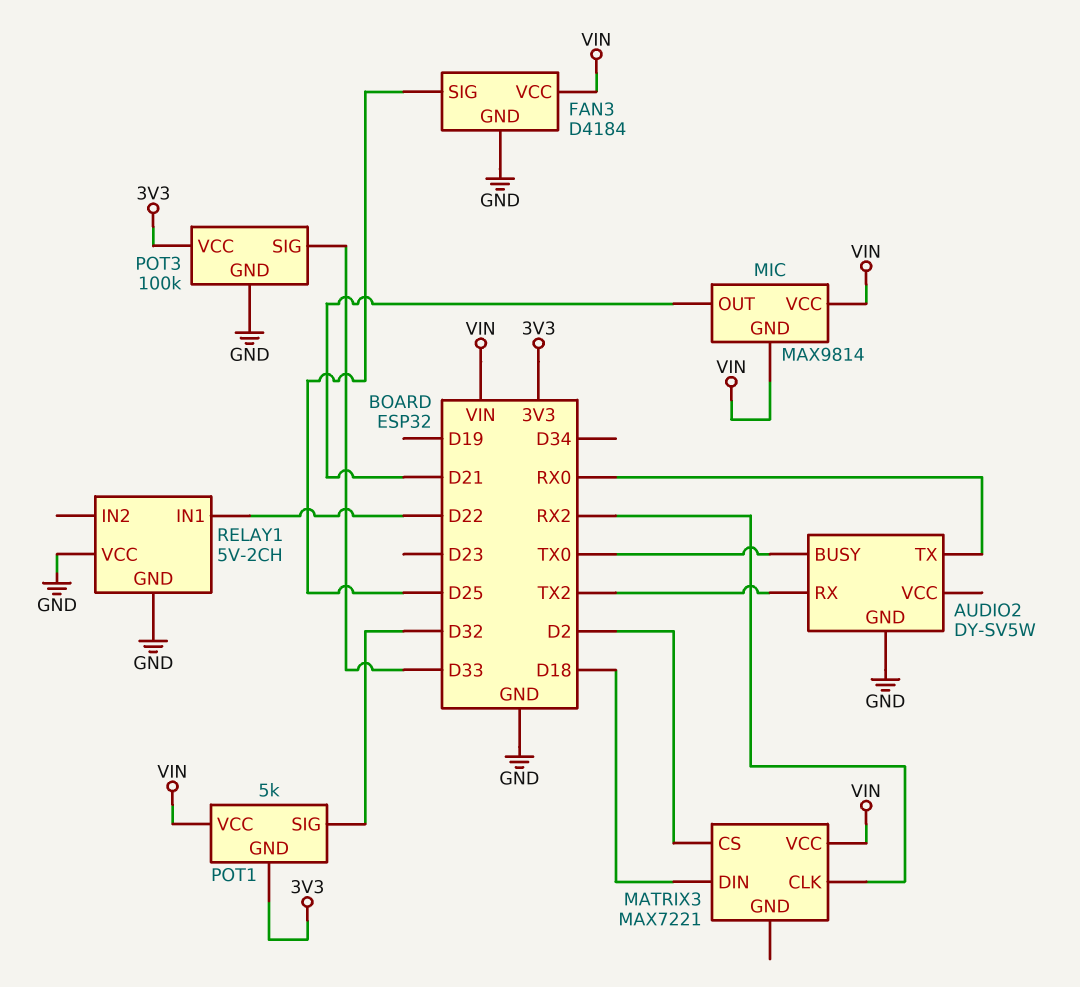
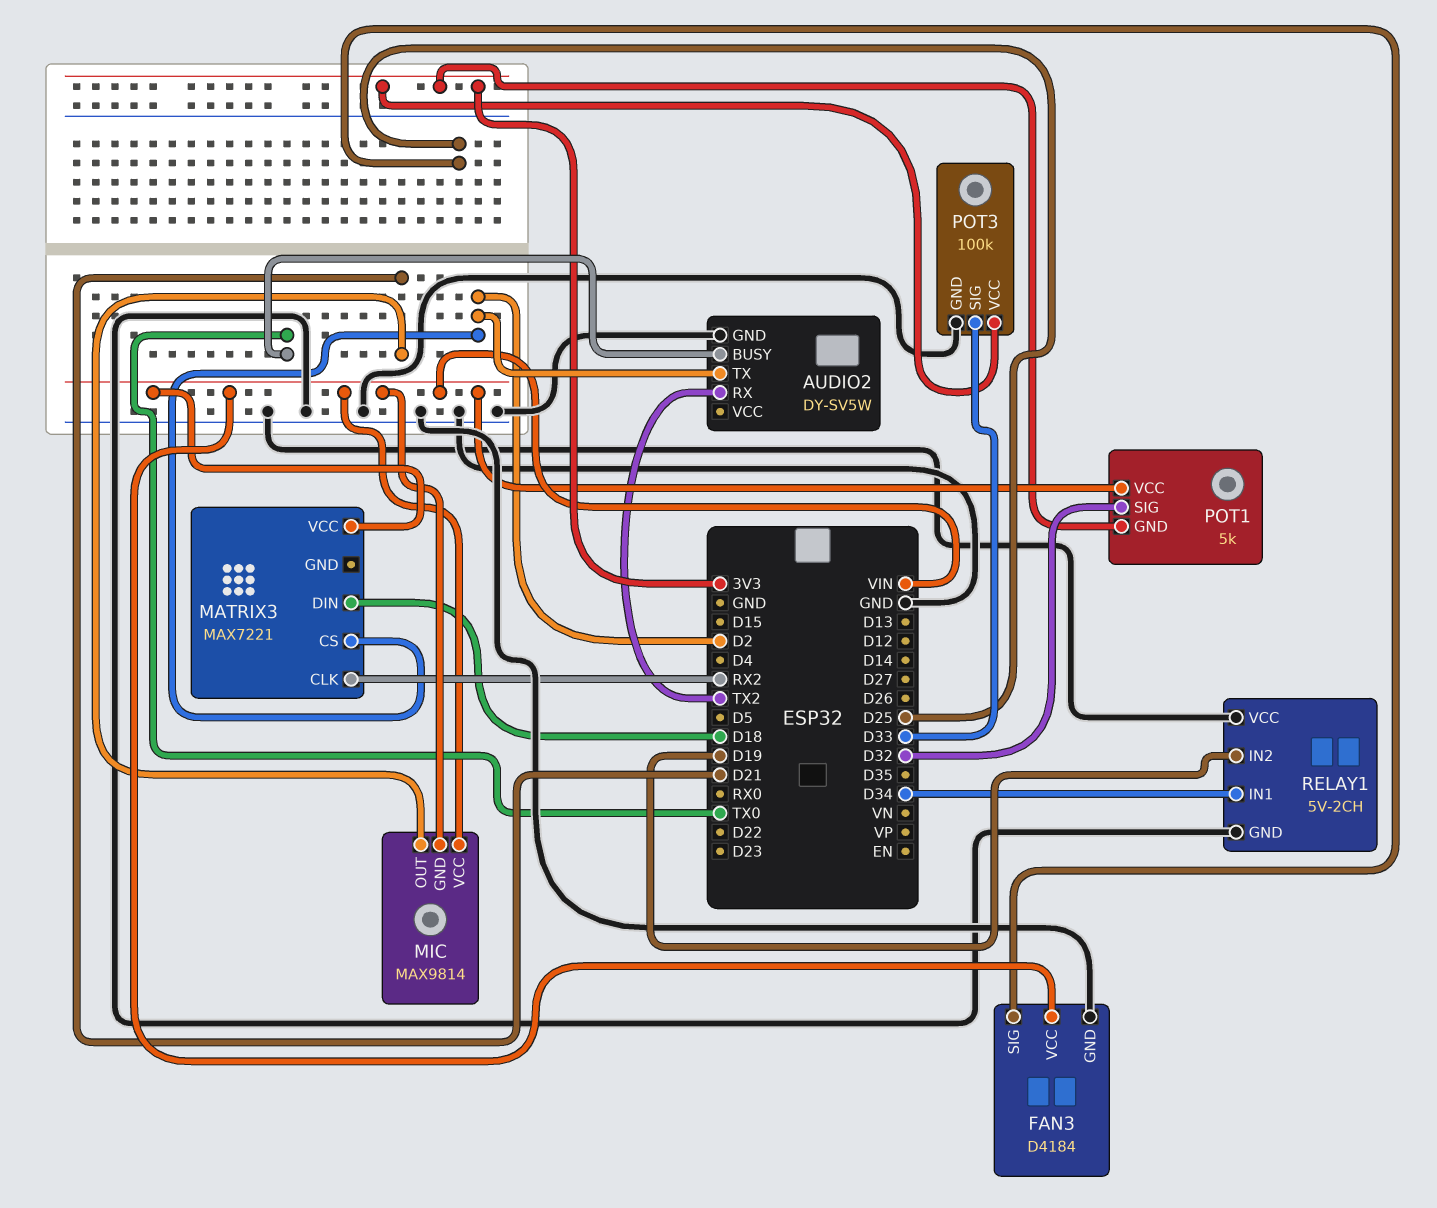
AUDIO2 pin TX: RX0 -> D2
RELAY1 pin IN1: D22 -> D34
RELAY1 pin IN2: none -> D19

